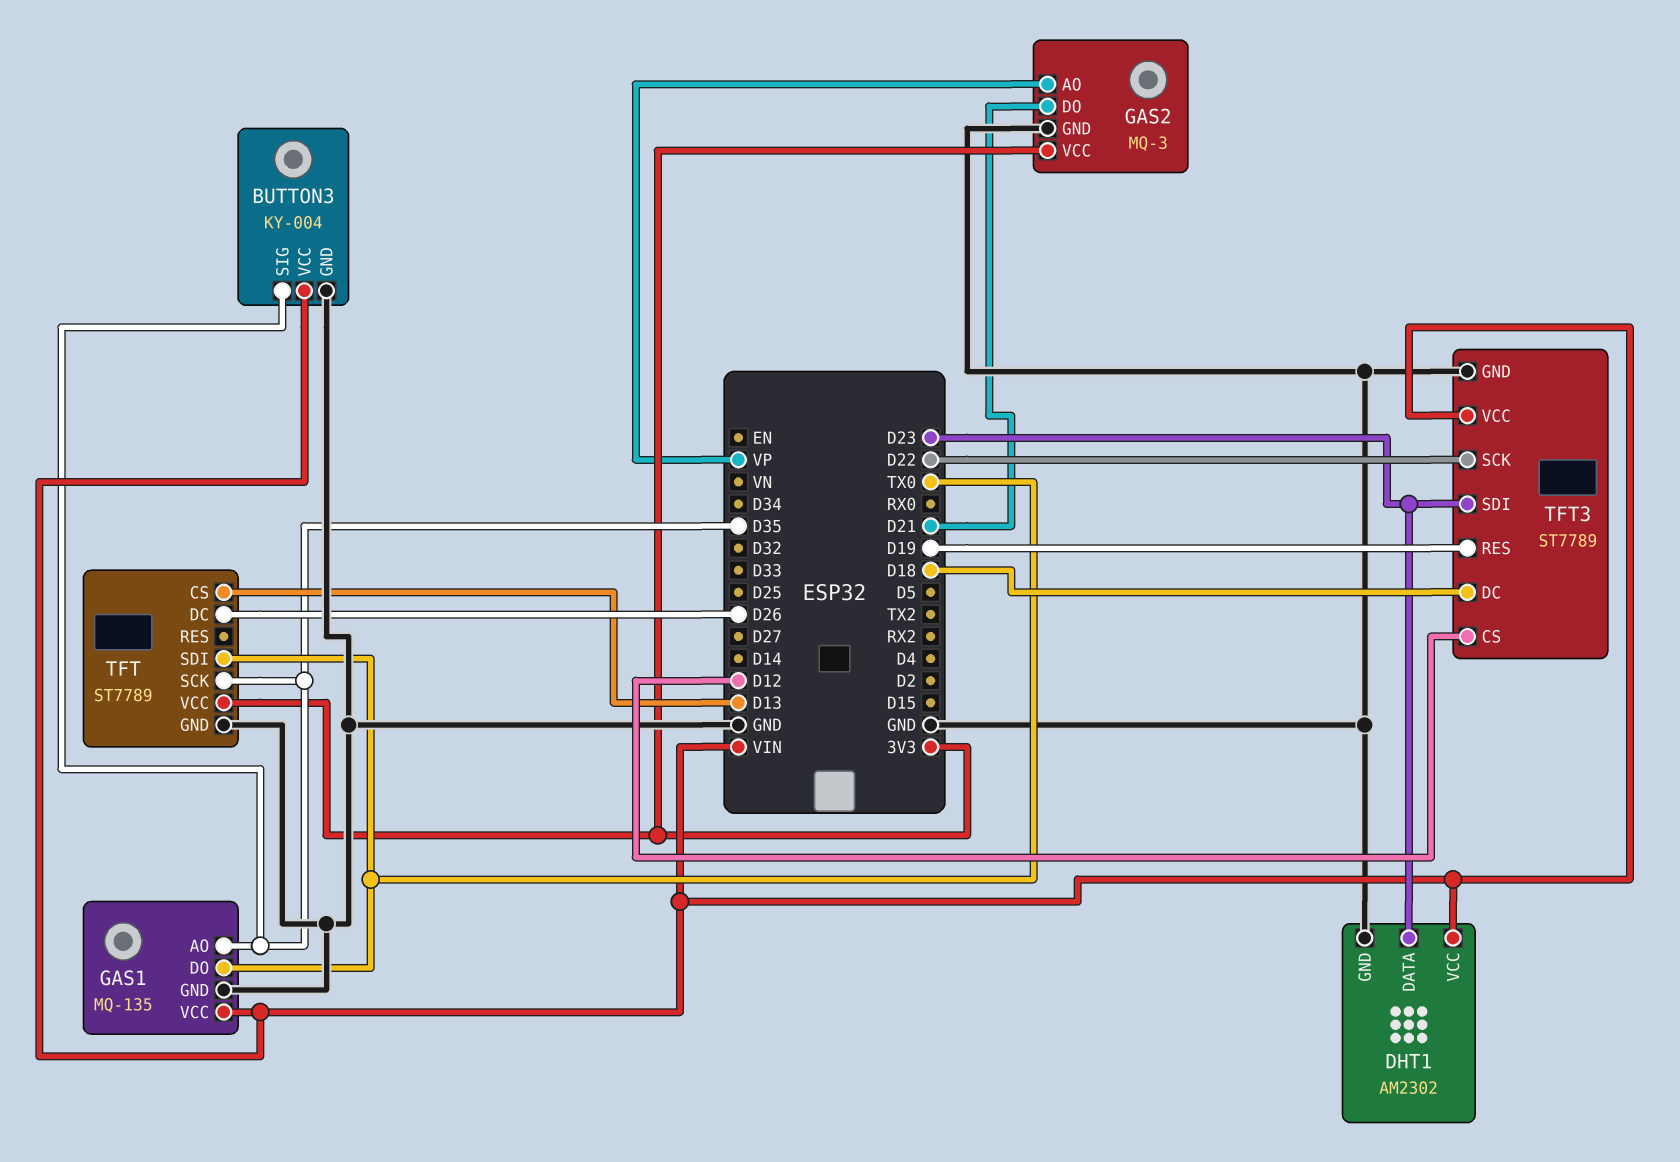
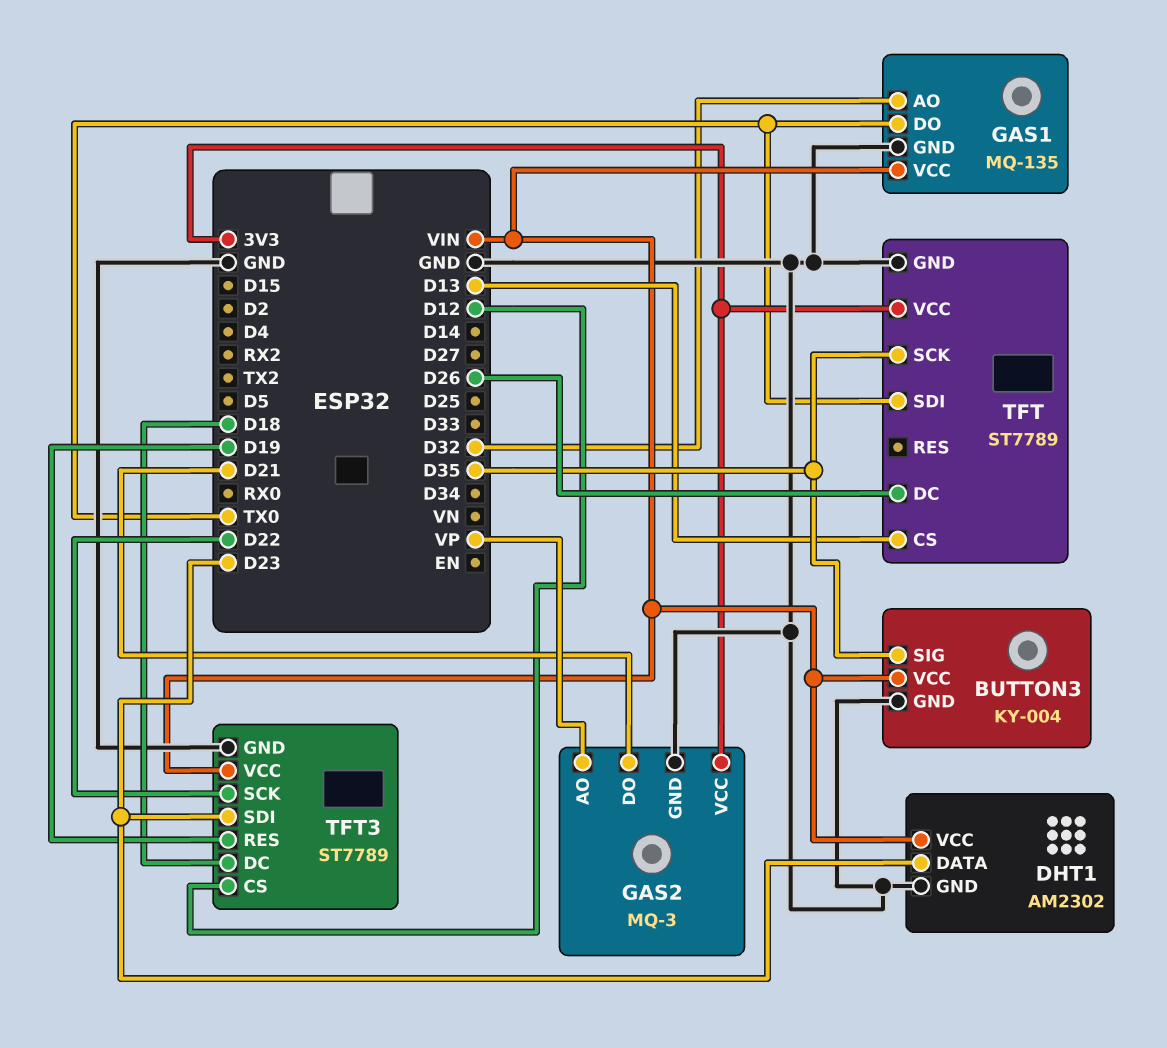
GAS1 pin AO: D35 -> D32

